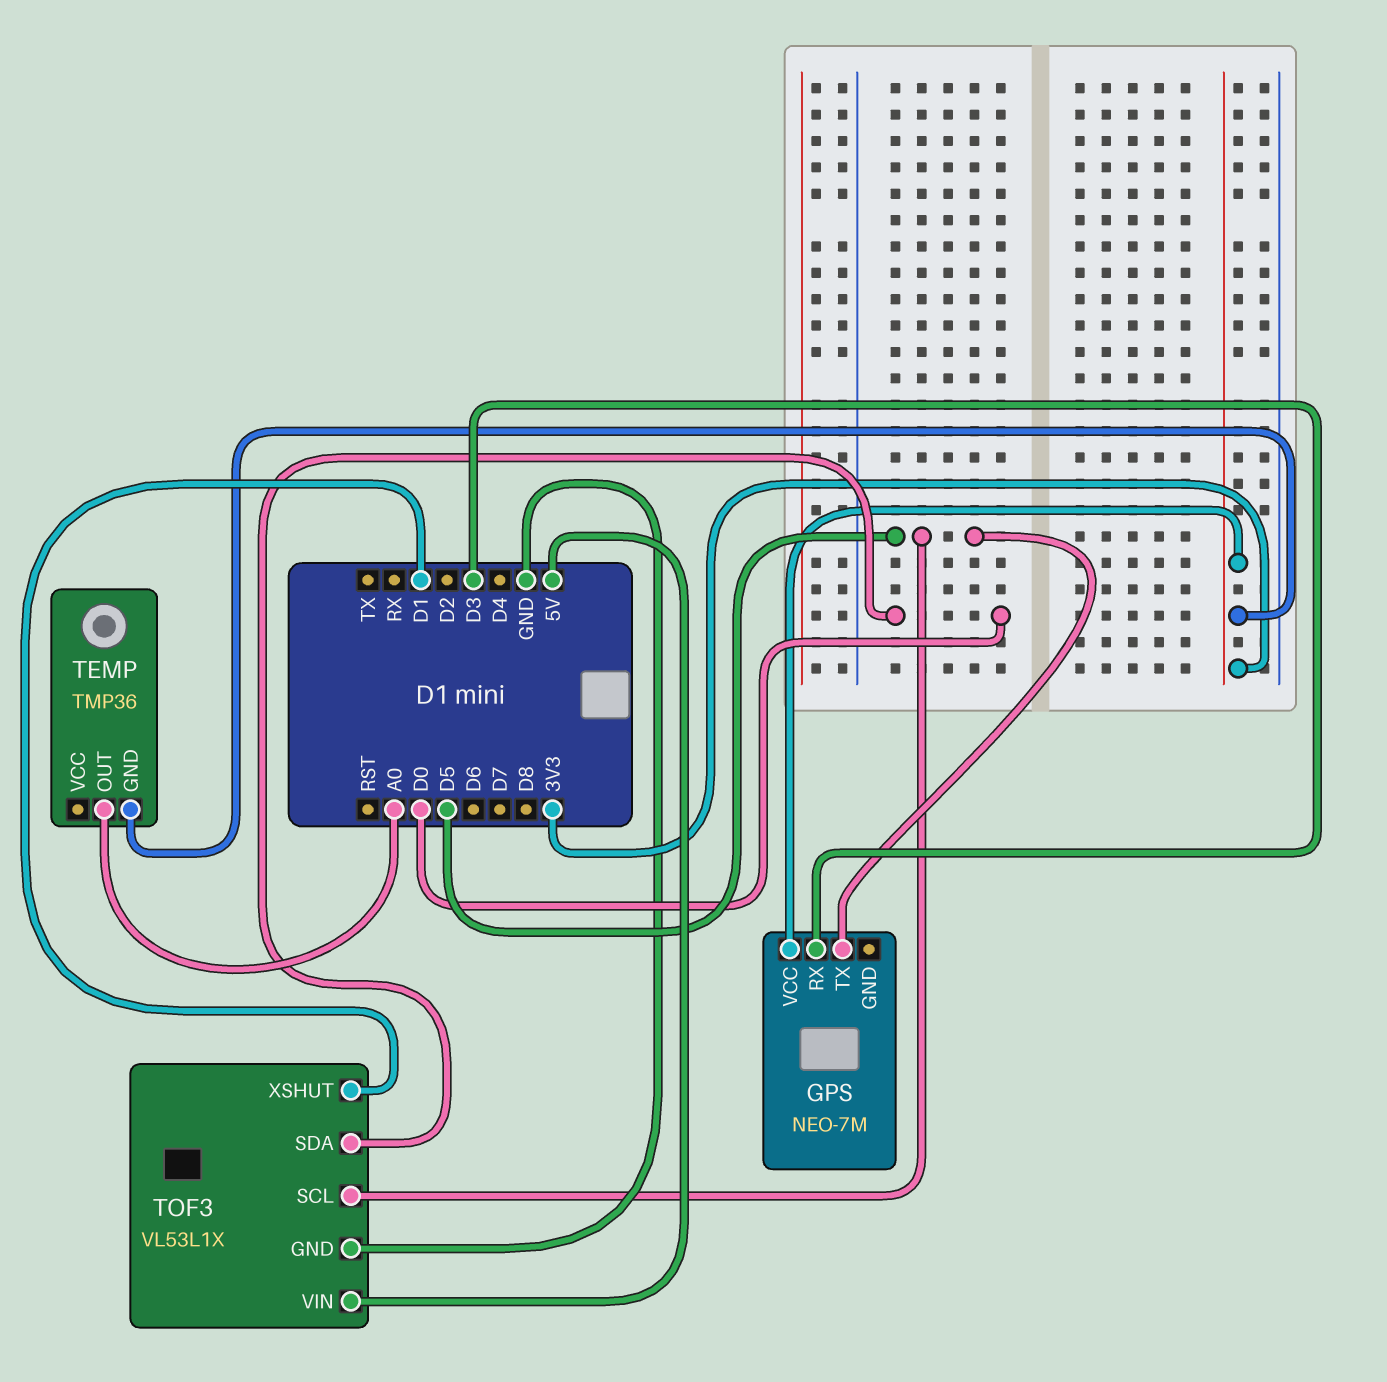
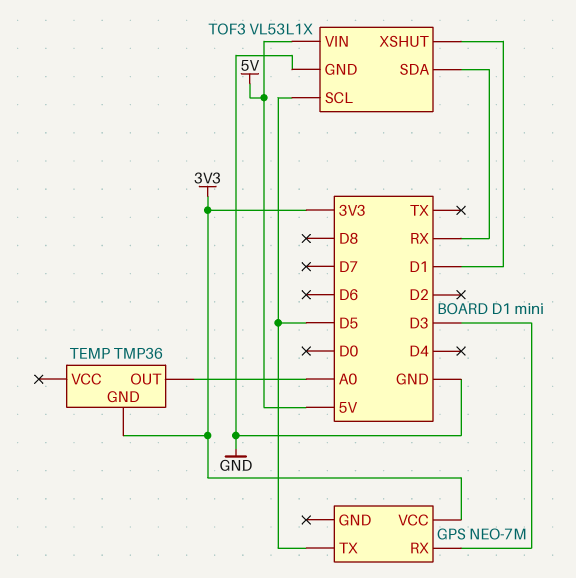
TOF3 pin SDA: D0 -> RX

